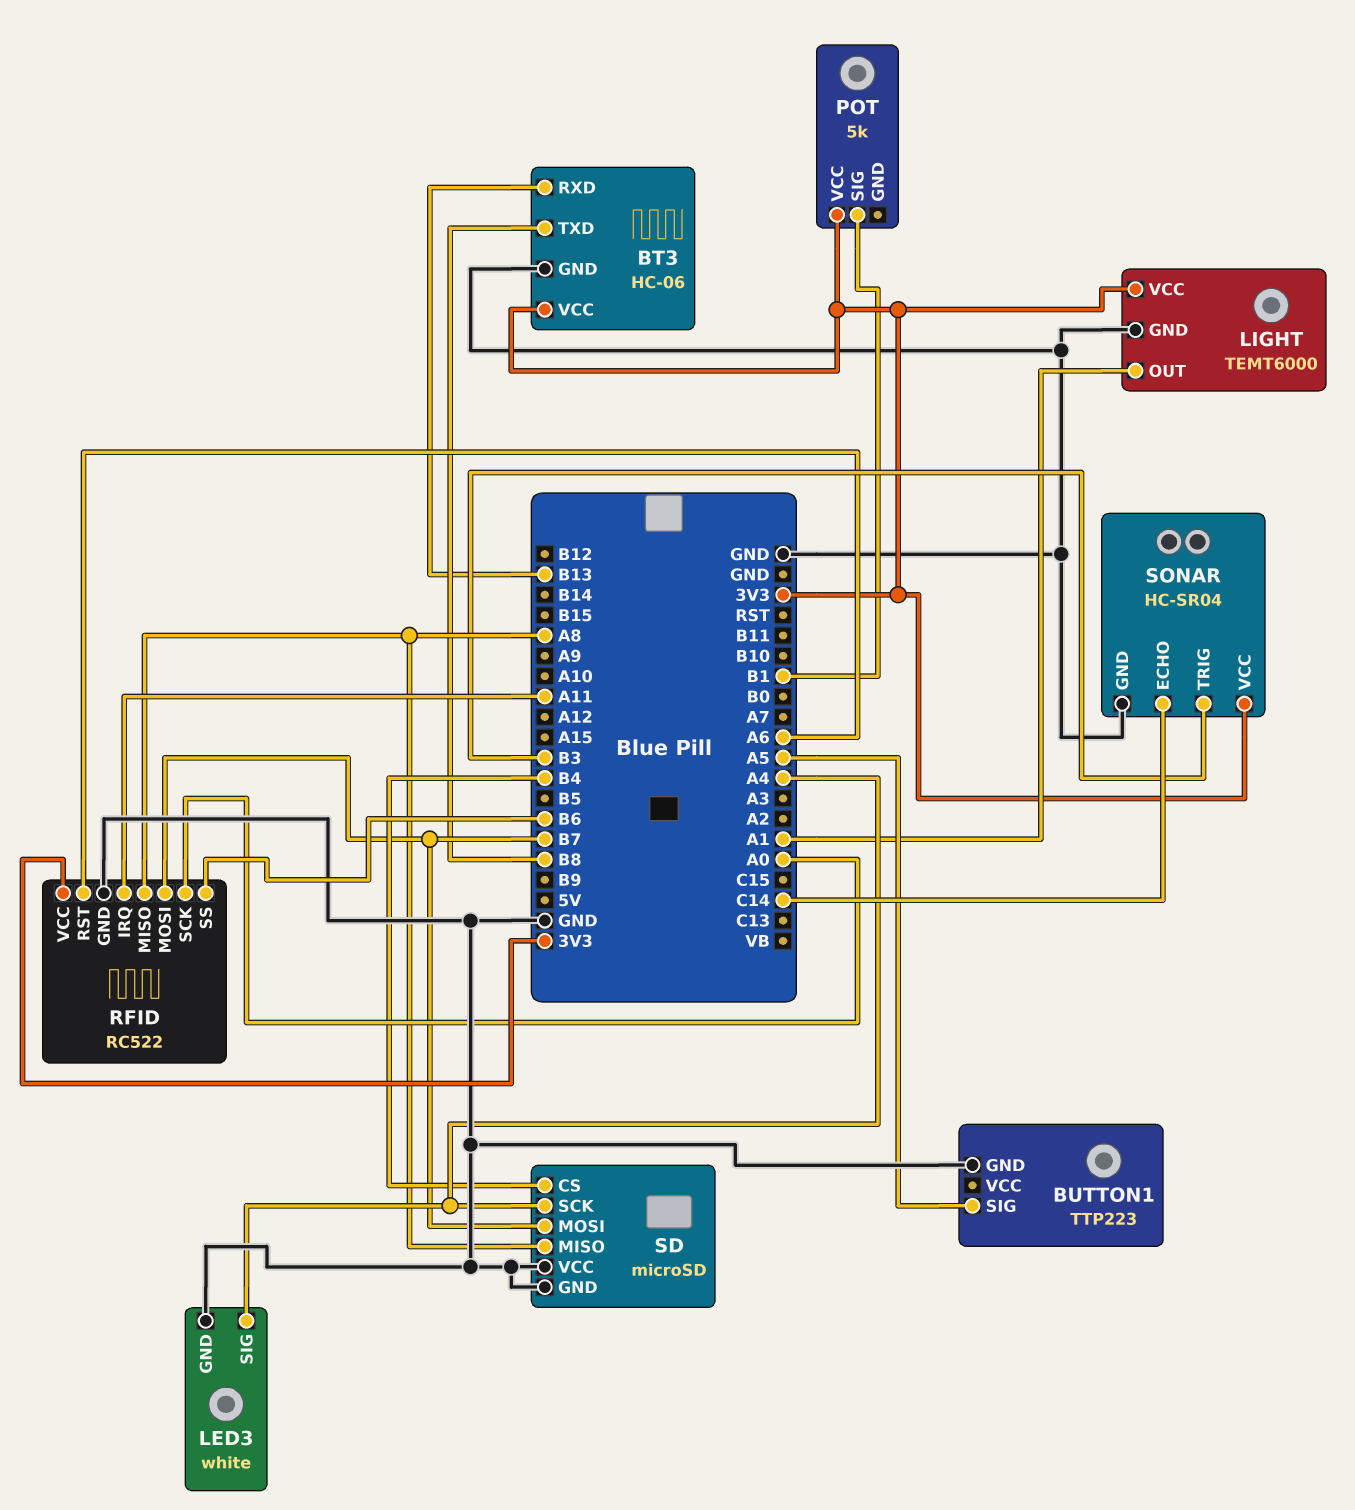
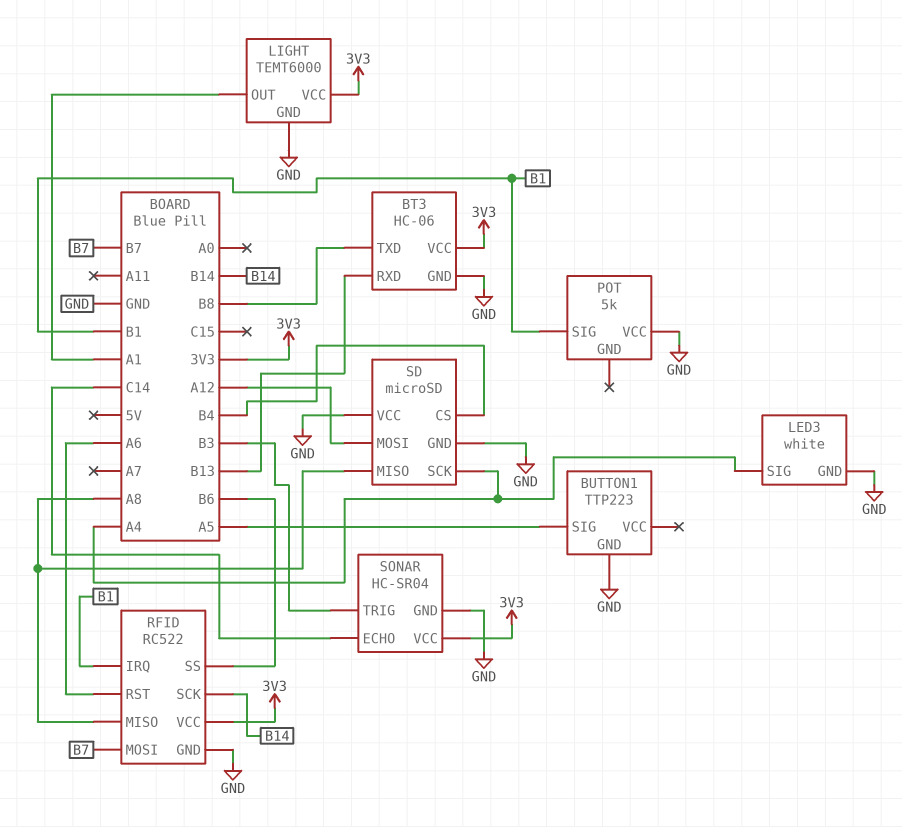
POT pin VCC: 3V3 -> GND
RFID pin IRQ: A11 -> B1
RFID pin SCK: A0 -> B14
SD pin MOSI: B7 -> A12

